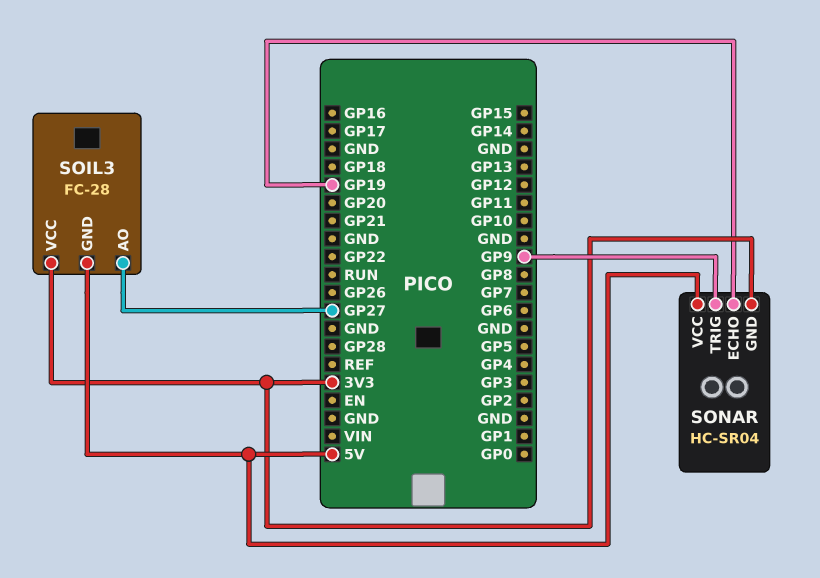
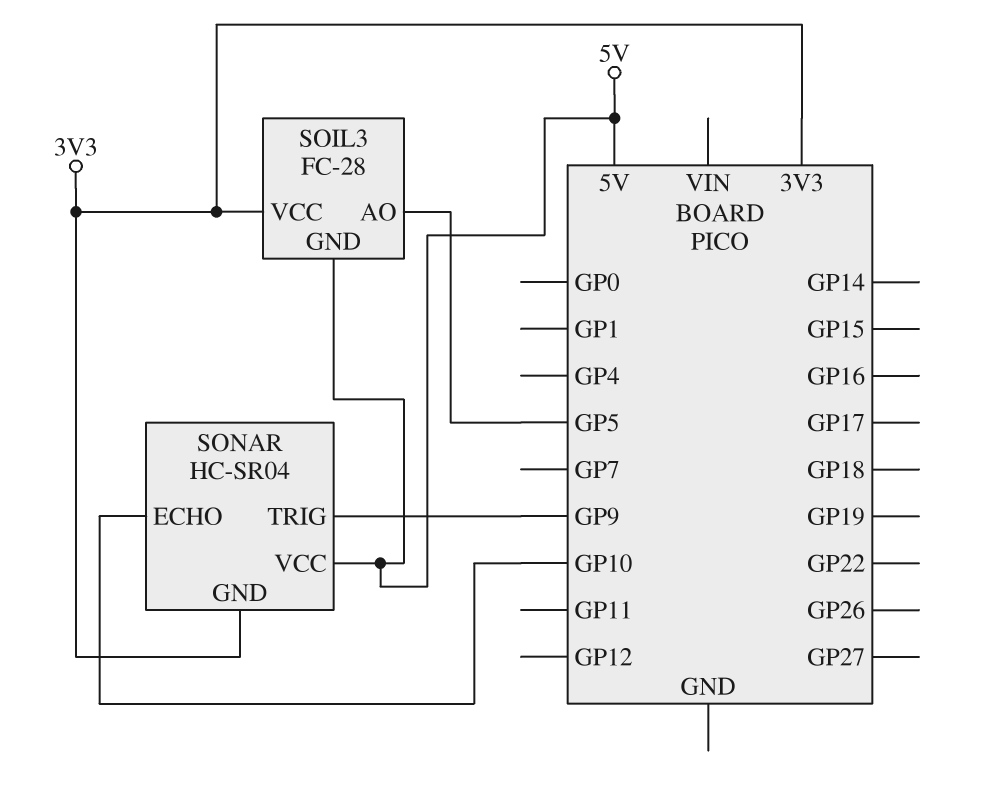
SOIL3 pin AO: GP27 -> GP5
SONAR pin ECHO: GP19 -> GP10

